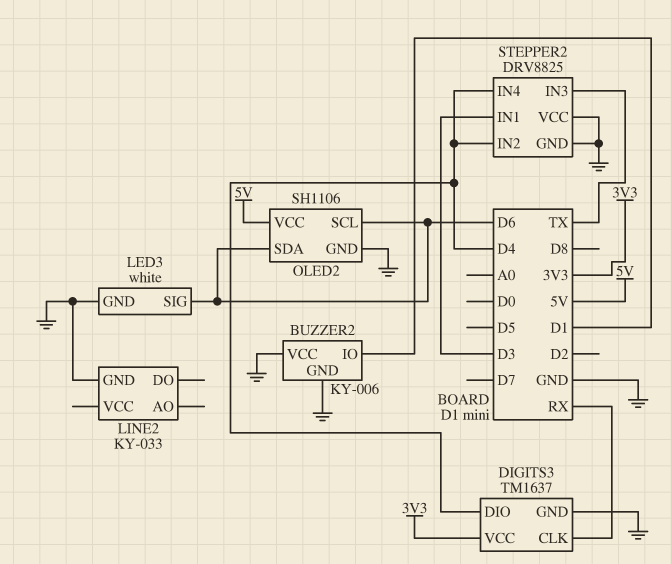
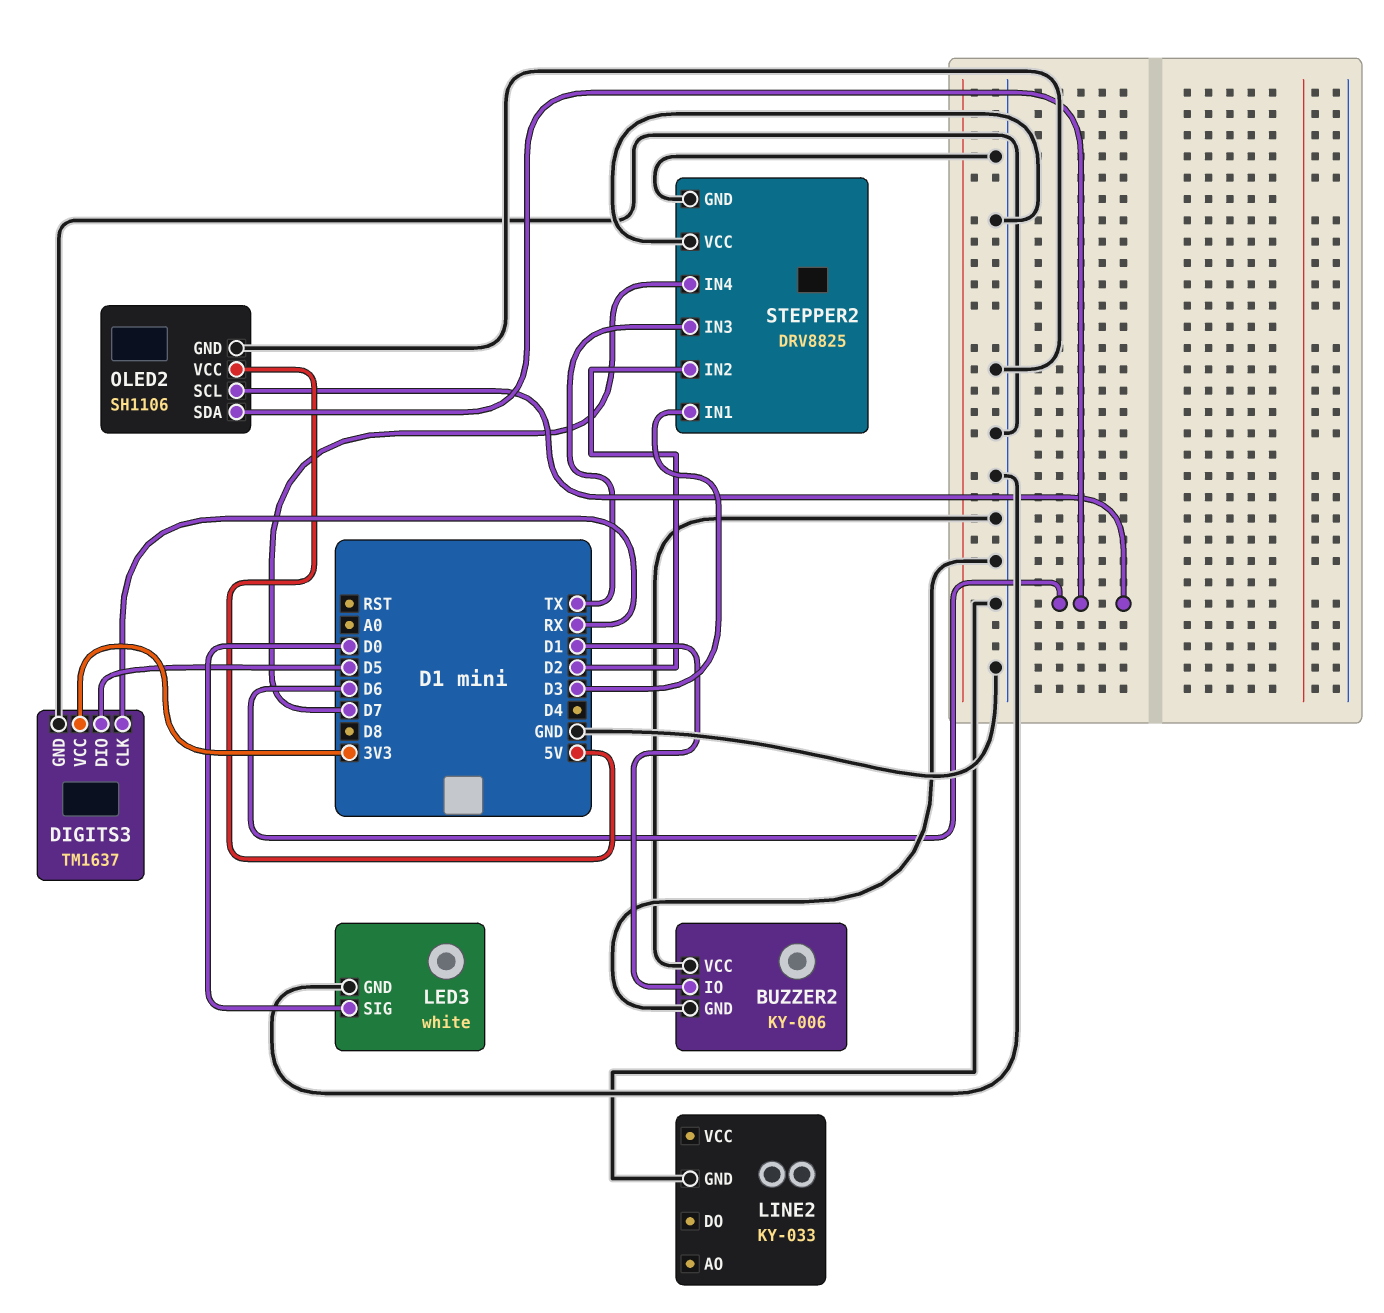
DIGITS3 pin DIO: D4 -> D5
LED3 pin SIG: D6 -> D0
STEPPER2 pin IN2: D4 -> D2
STEPPER2 pin IN4: D4 -> D7

